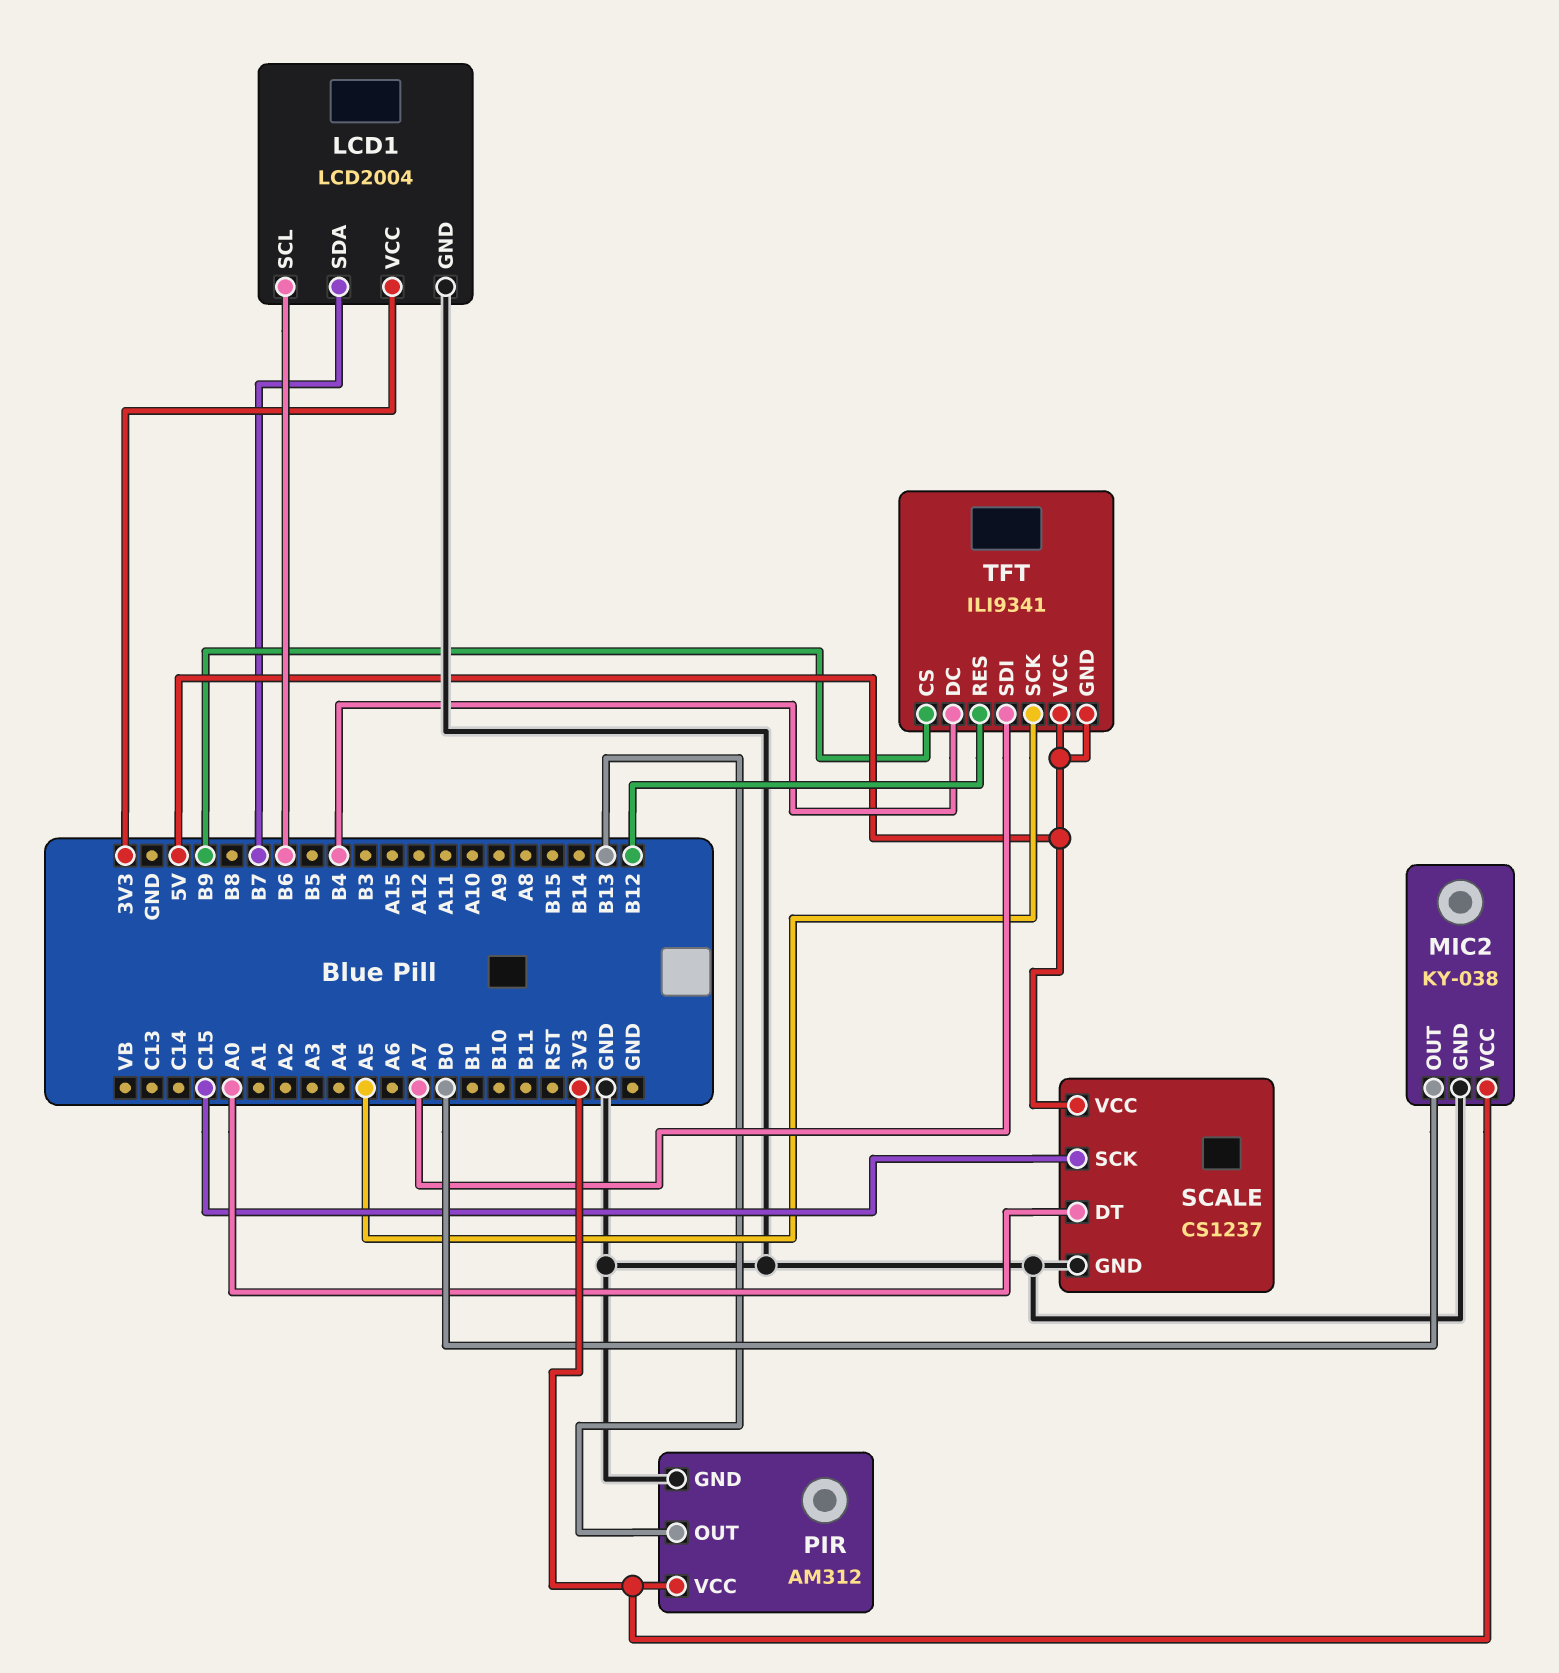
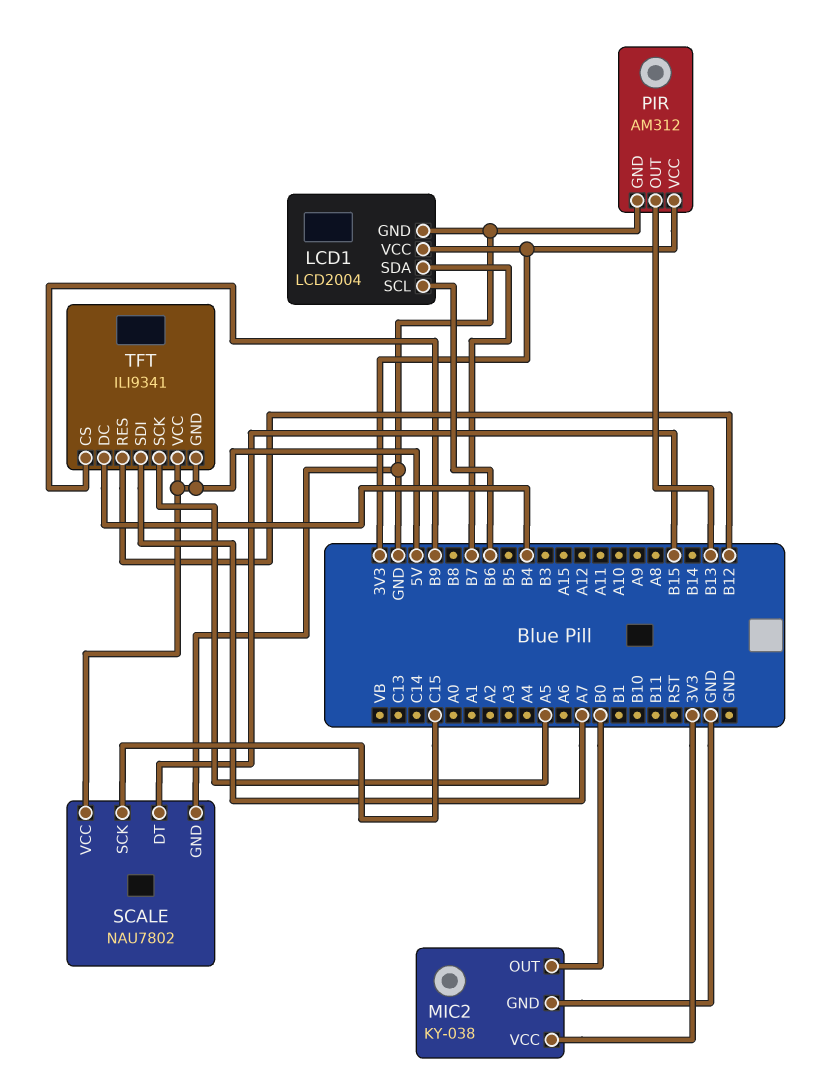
SCALE: CS1237 -> NAU7802
SCALE pin DT: A0 -> B15

